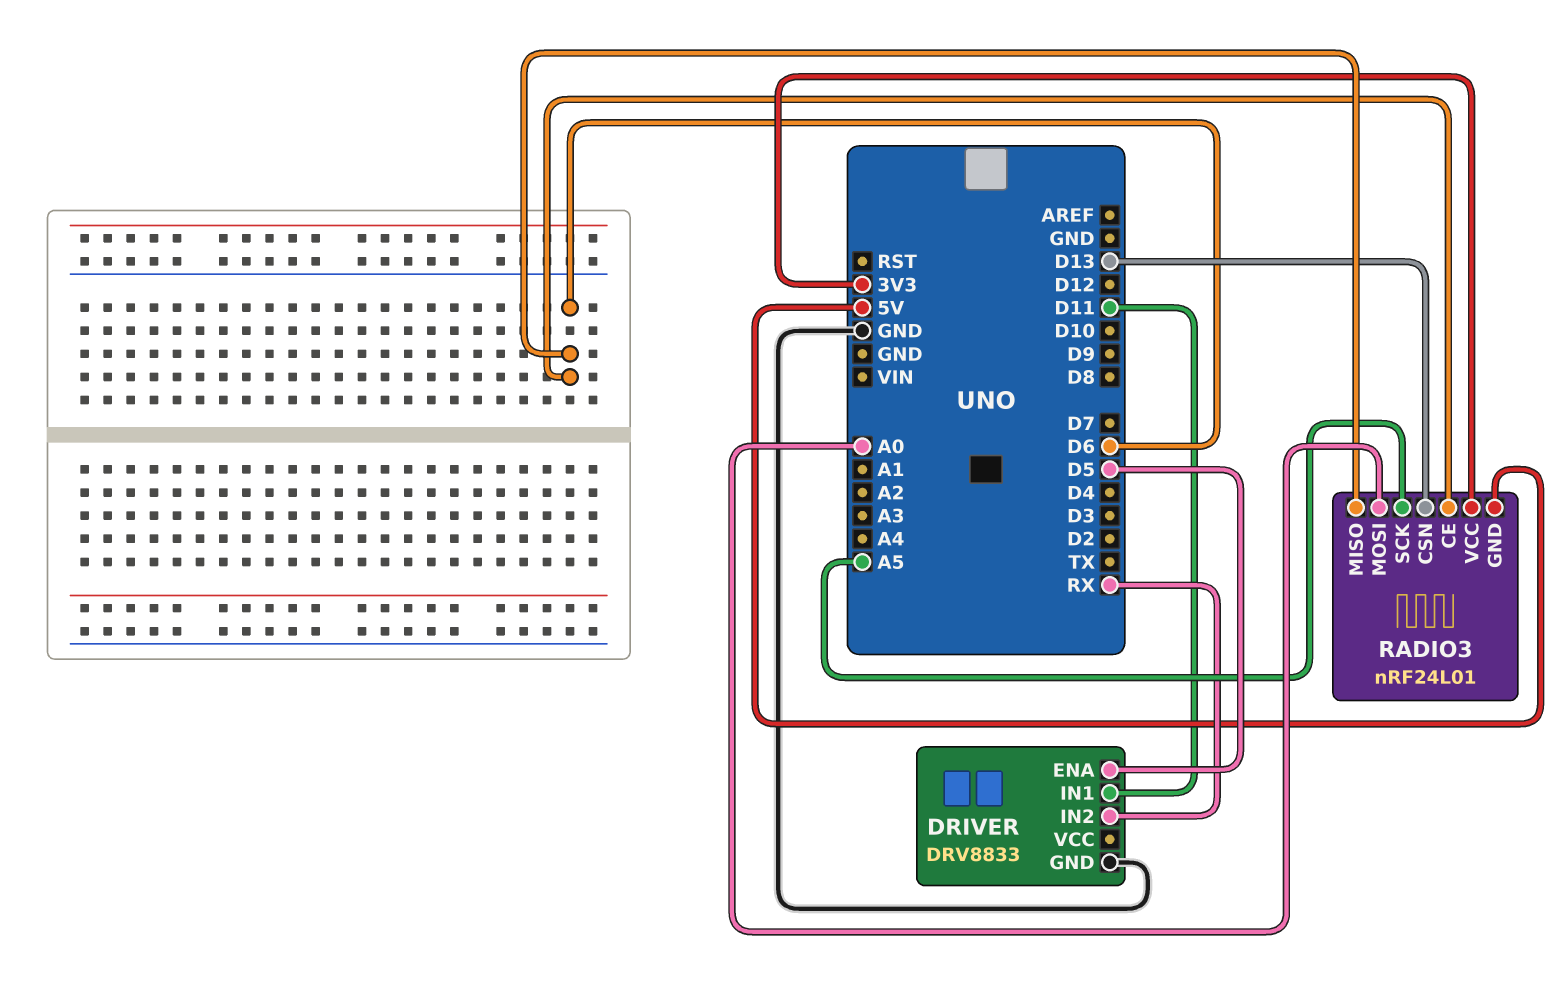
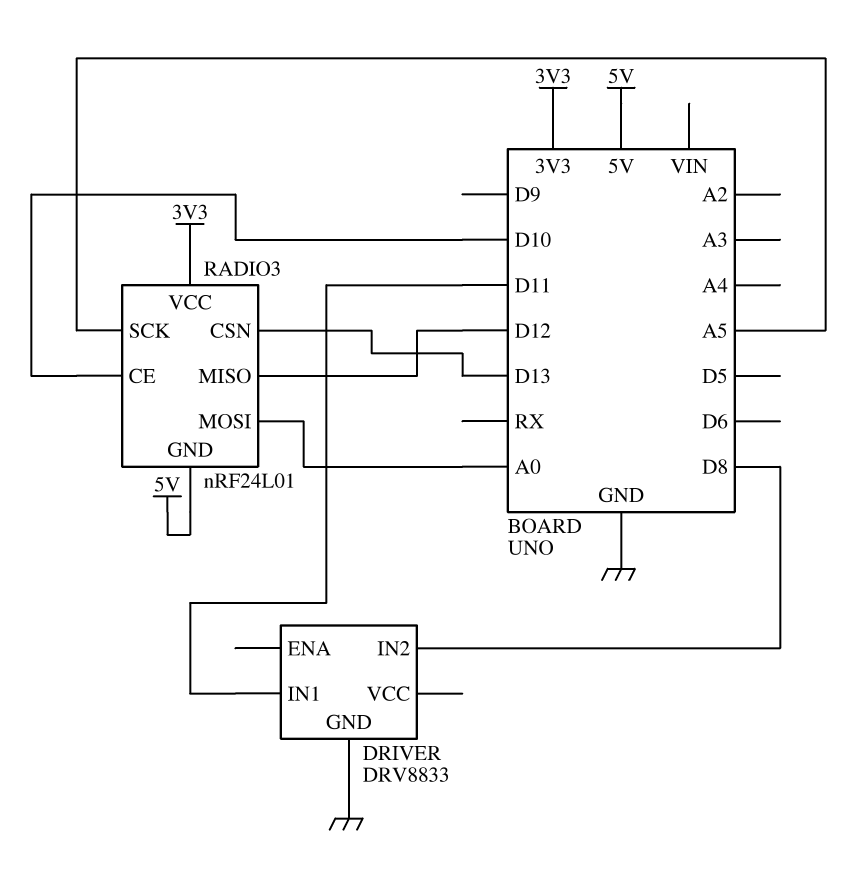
DRIVER pin ENA: D5 -> none
DRIVER pin IN2: RX -> D8
RADIO3 pin CE: D6 -> D10
RADIO3 pin MISO: D6 -> D12

